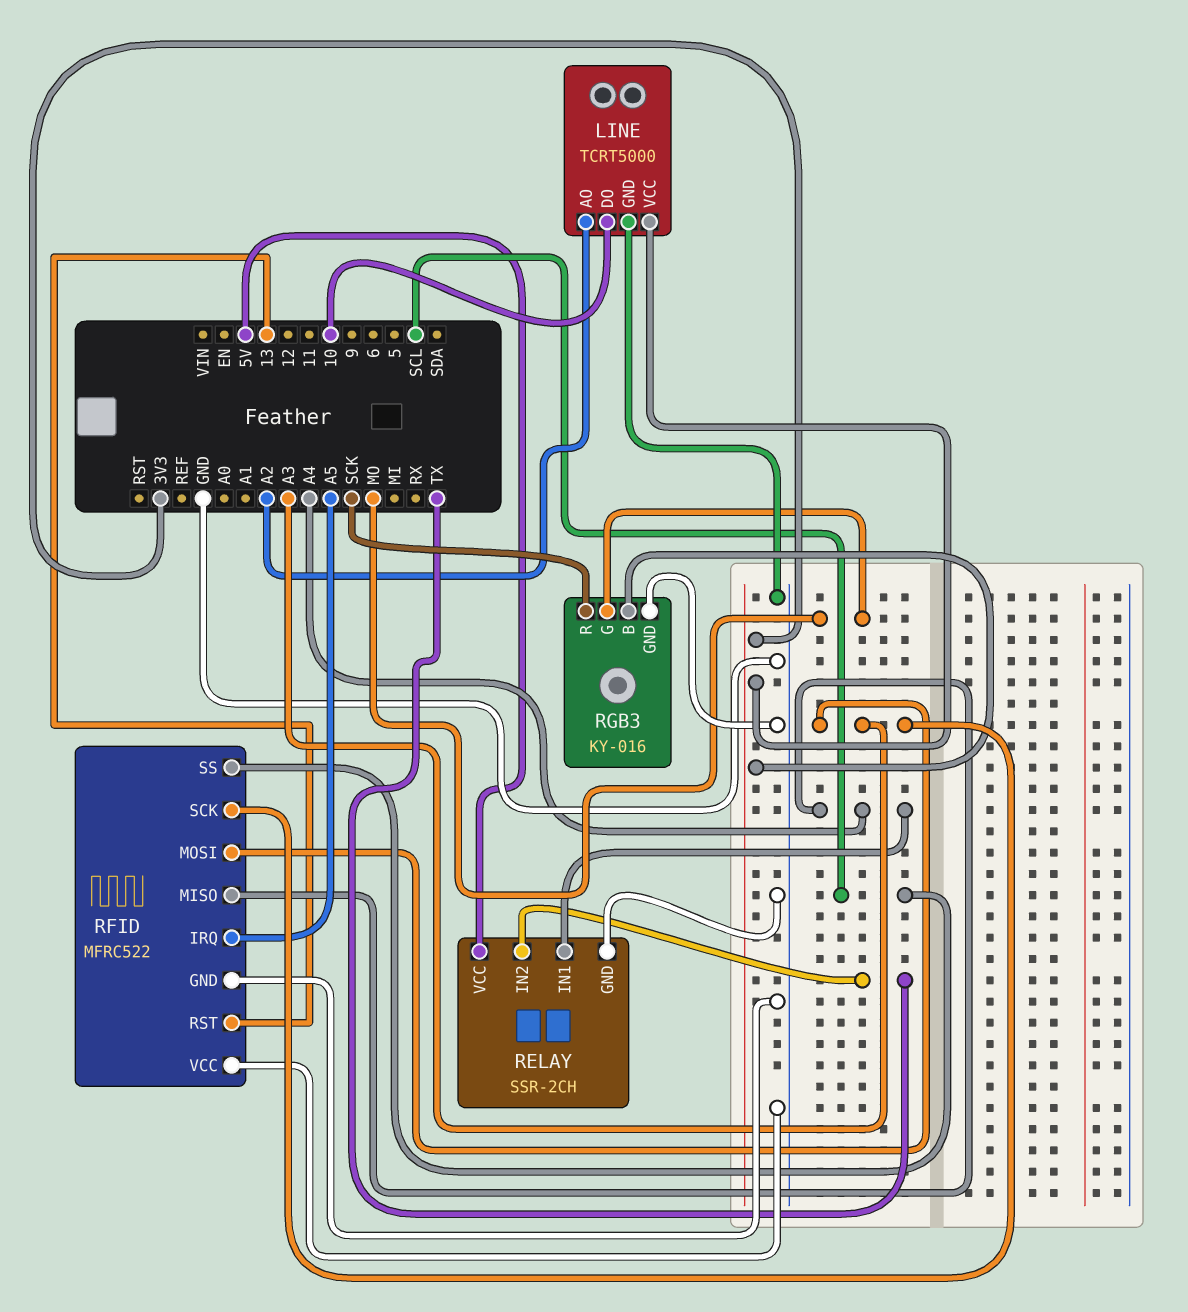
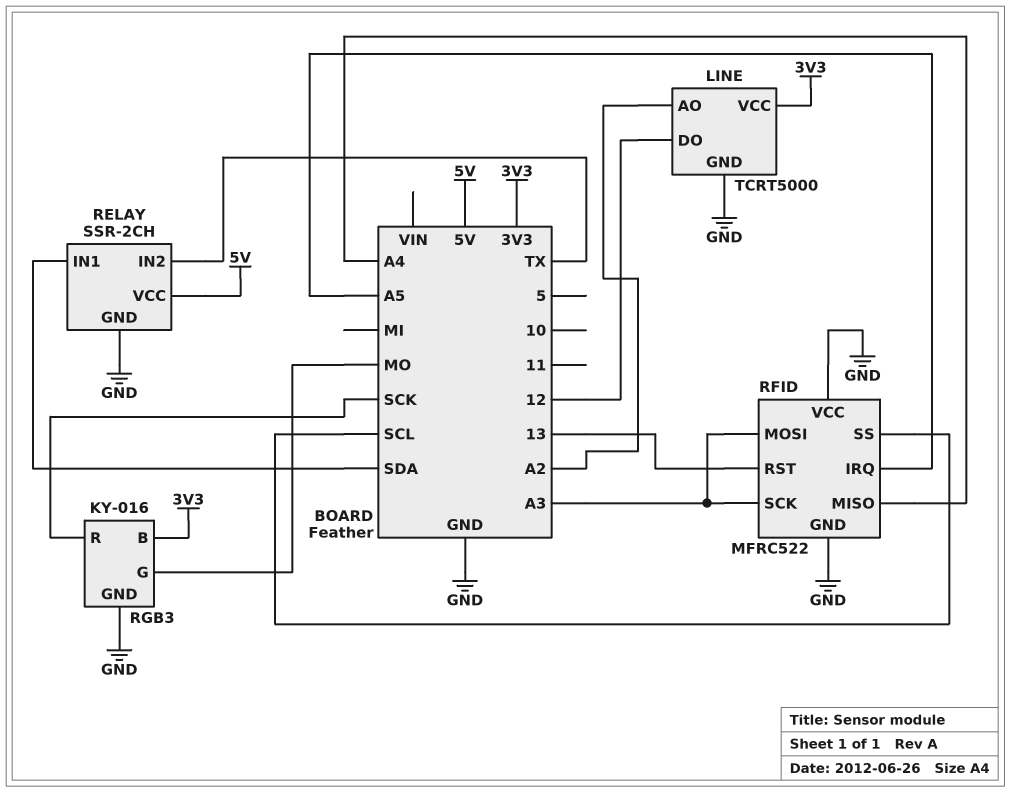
LINE pin DO: 10 -> 12
RELAY pin IN1: A4 -> SDA

